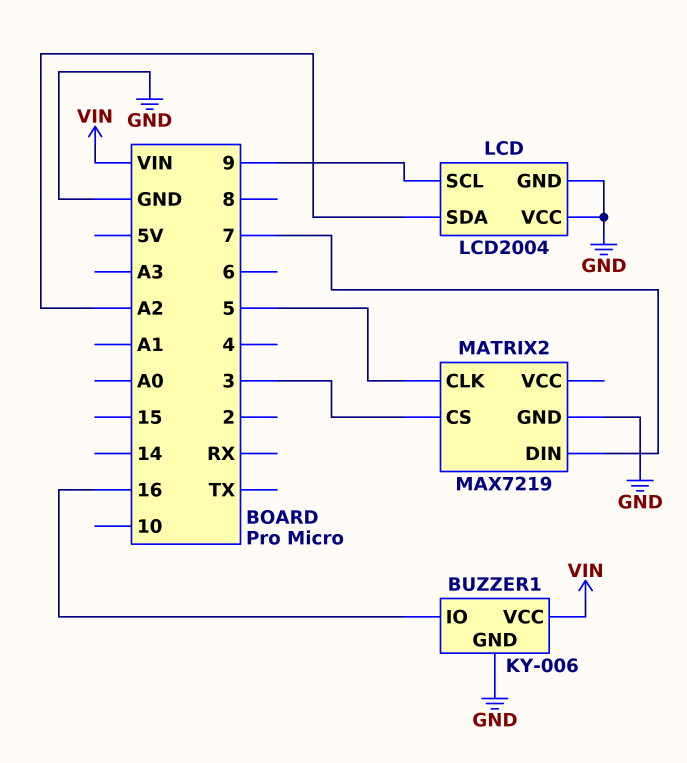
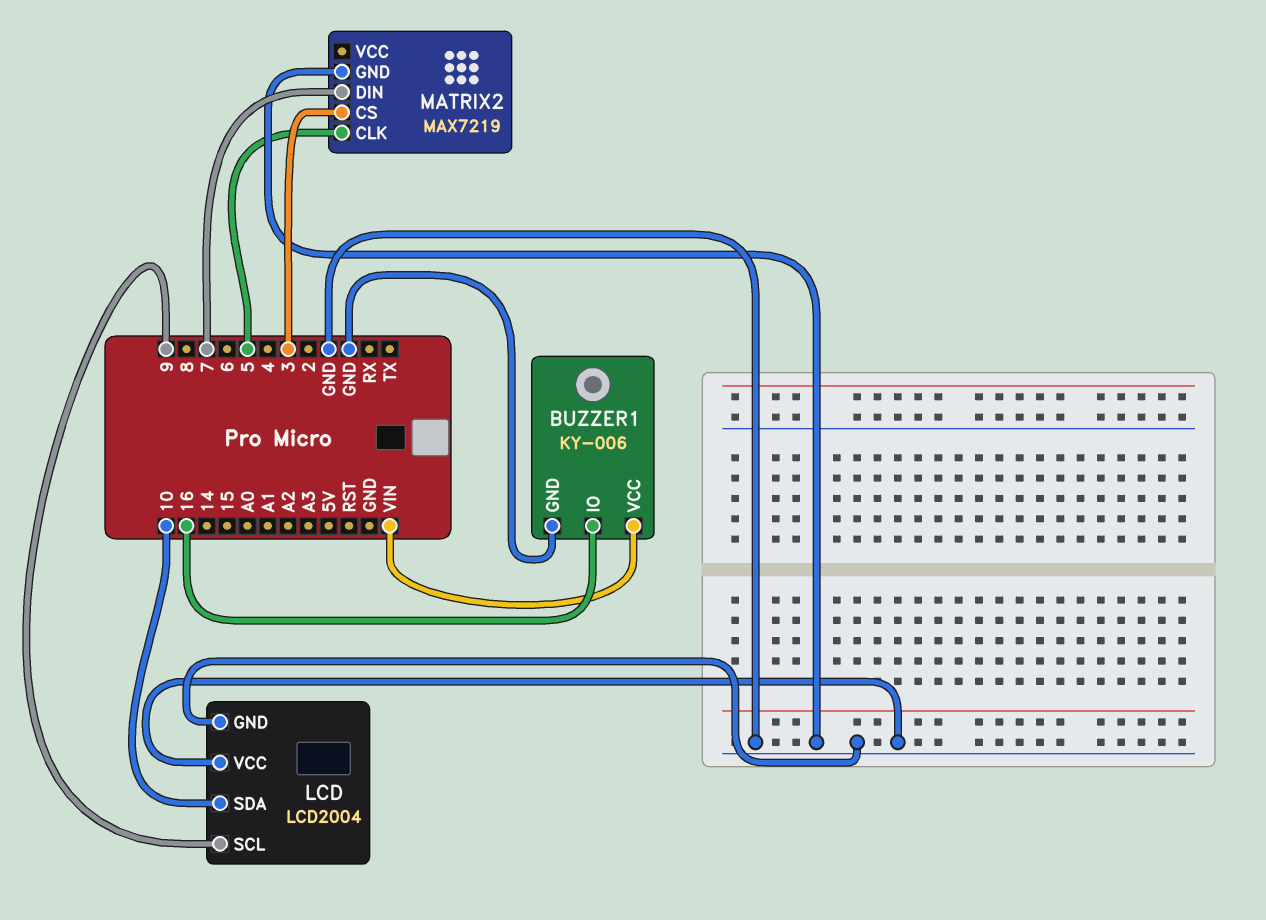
LCD pin SDA: A2 -> 10

